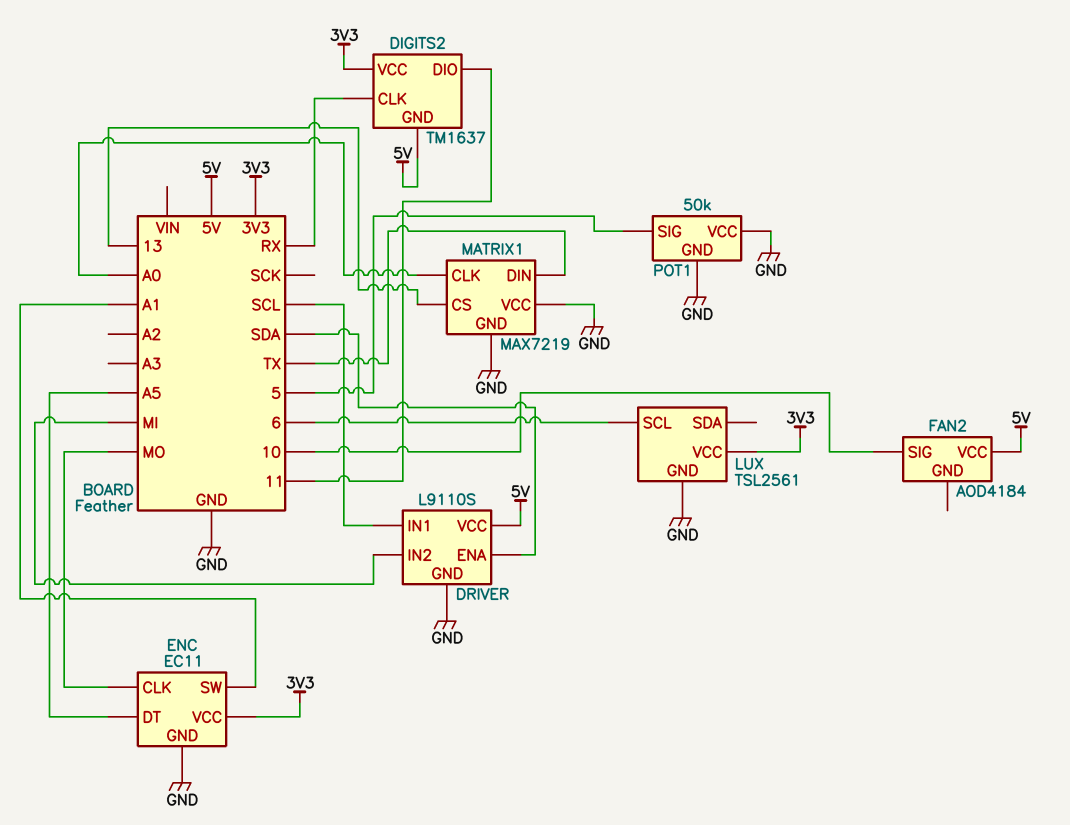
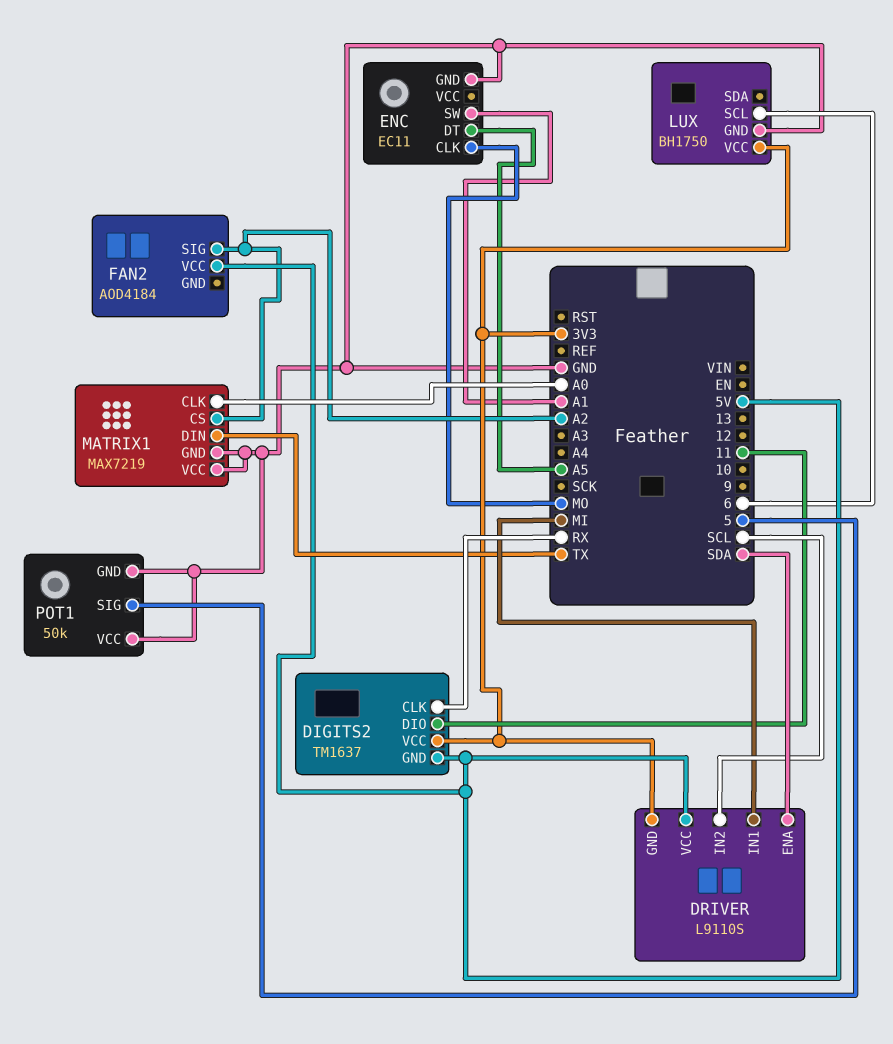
DRIVER pin GND: GND -> 3V3
DRIVER pin IN1: SCL -> MI
DRIVER pin IN2: MI -> SCL
ENC pin VCC: 3V3 -> none
FAN2 pin SIG: 10 -> A2
LUX: TSL2561 -> BH1750
MATRIX1 pin CS: 13 -> A2

